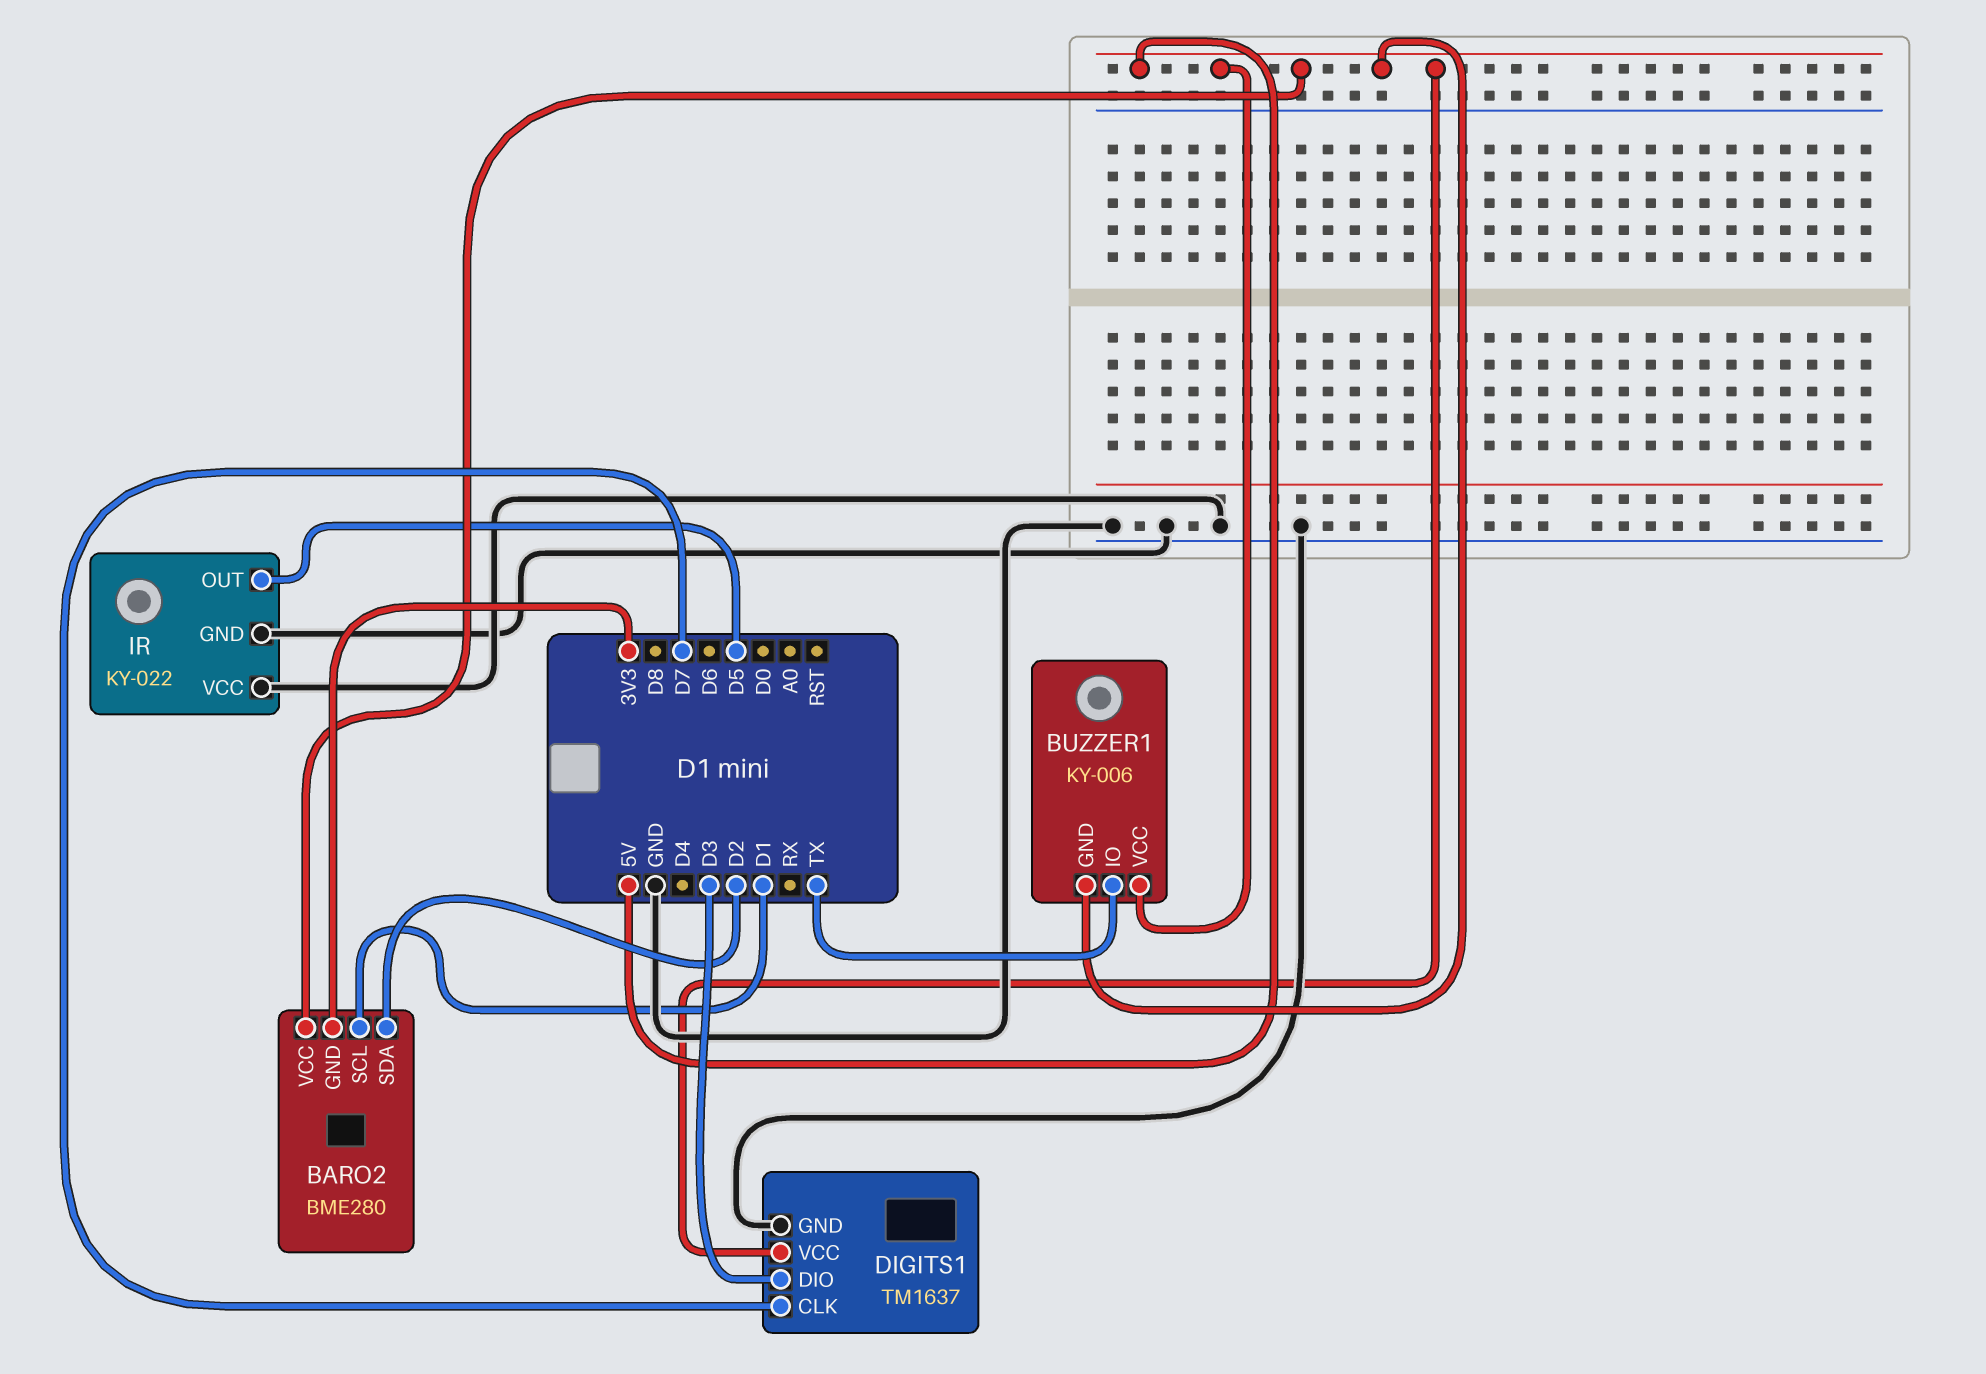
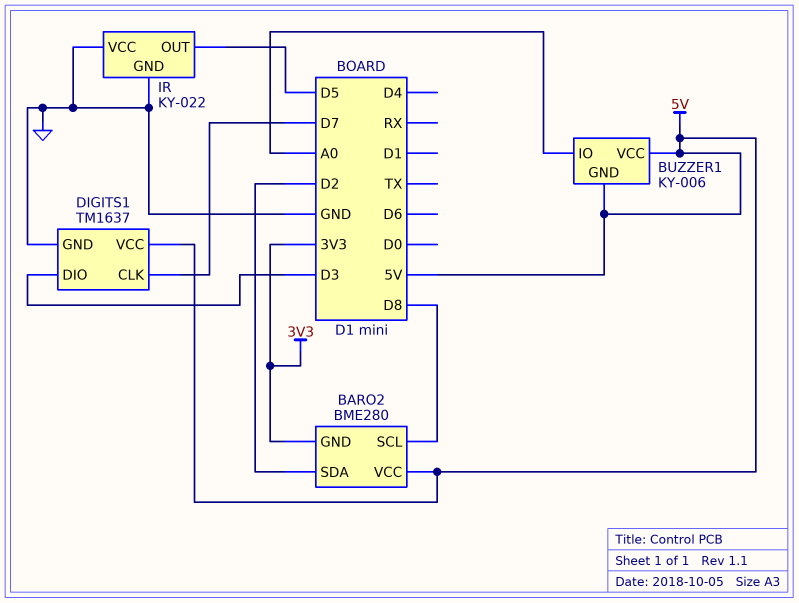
BARO2 pin SCL: D1 -> D8
BUZZER1 pin IO: TX -> A0

